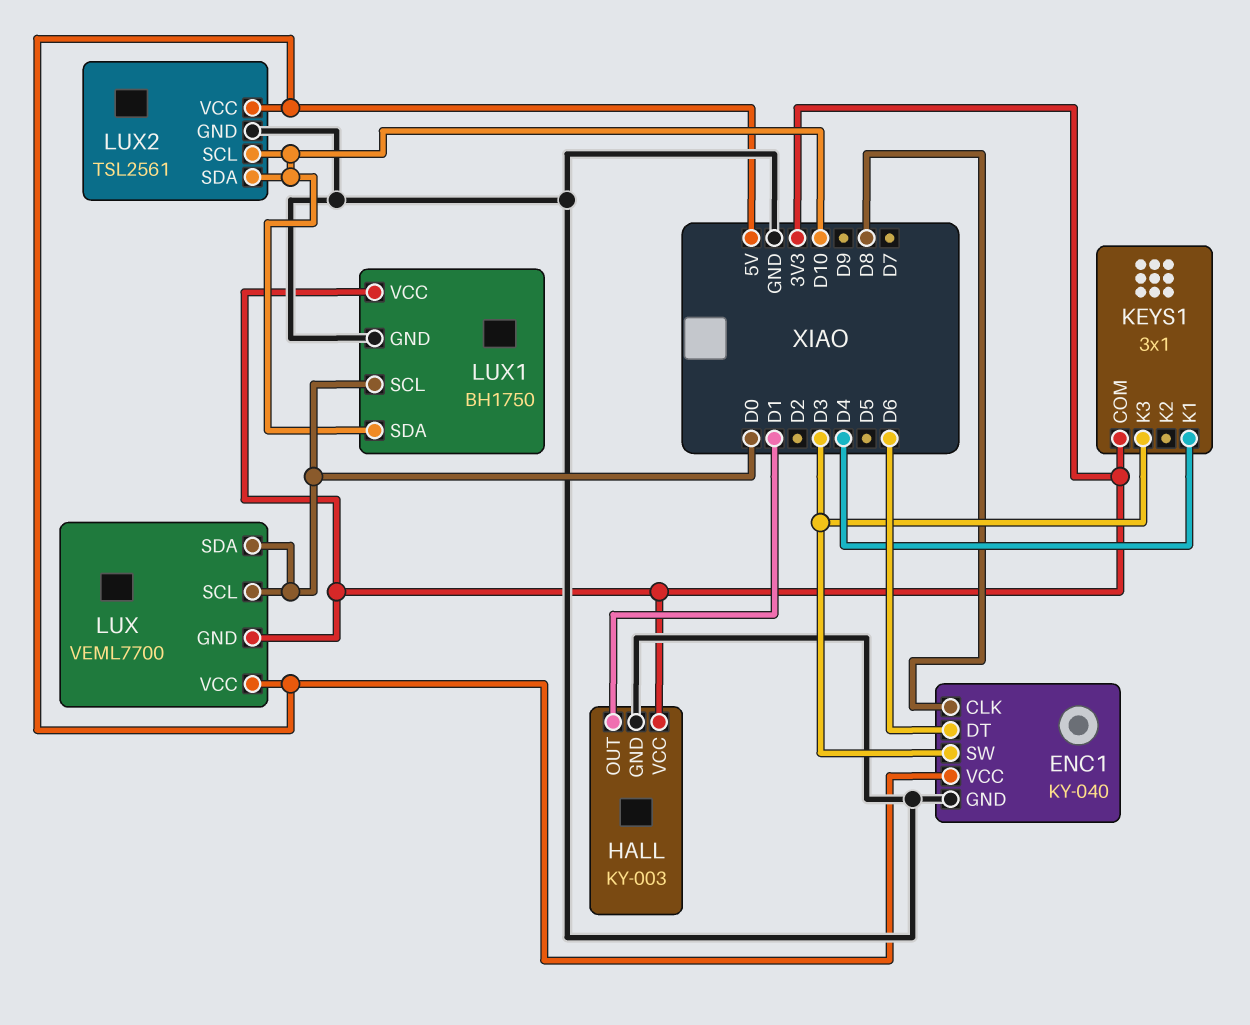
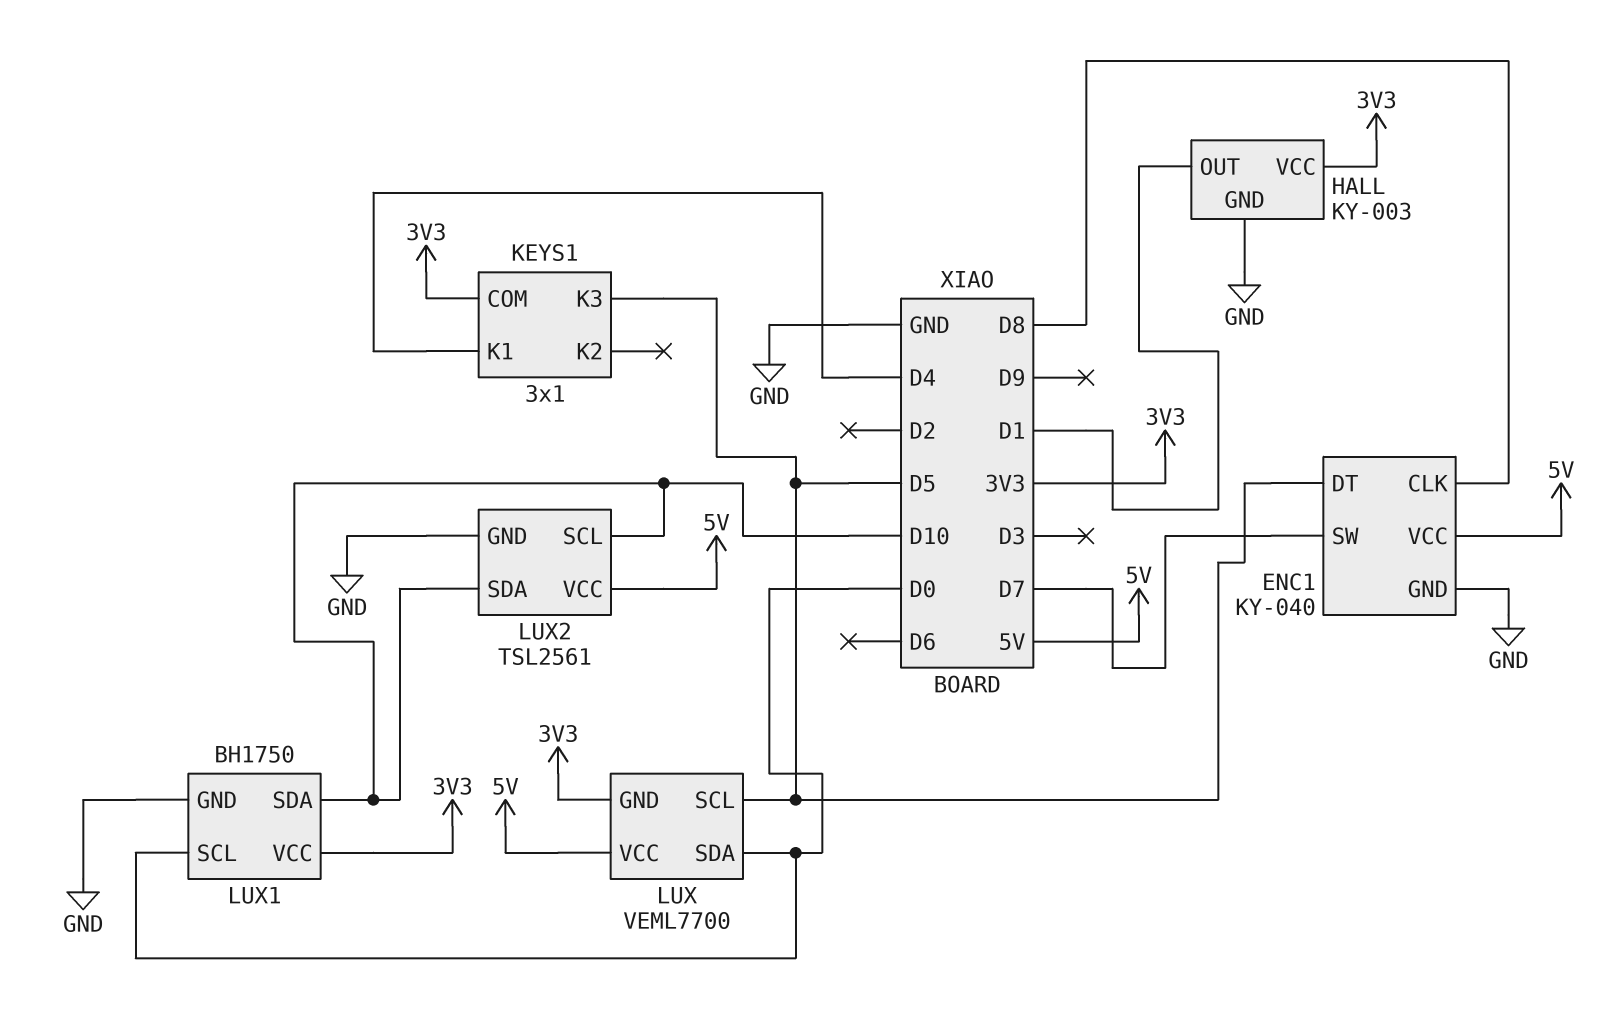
ENC1 pin DT: D6 -> D5
ENC1 pin SW: D3 -> D7
KEYS1 pin K3: D3 -> D5
LUX pin SCL: D0 -> D5

